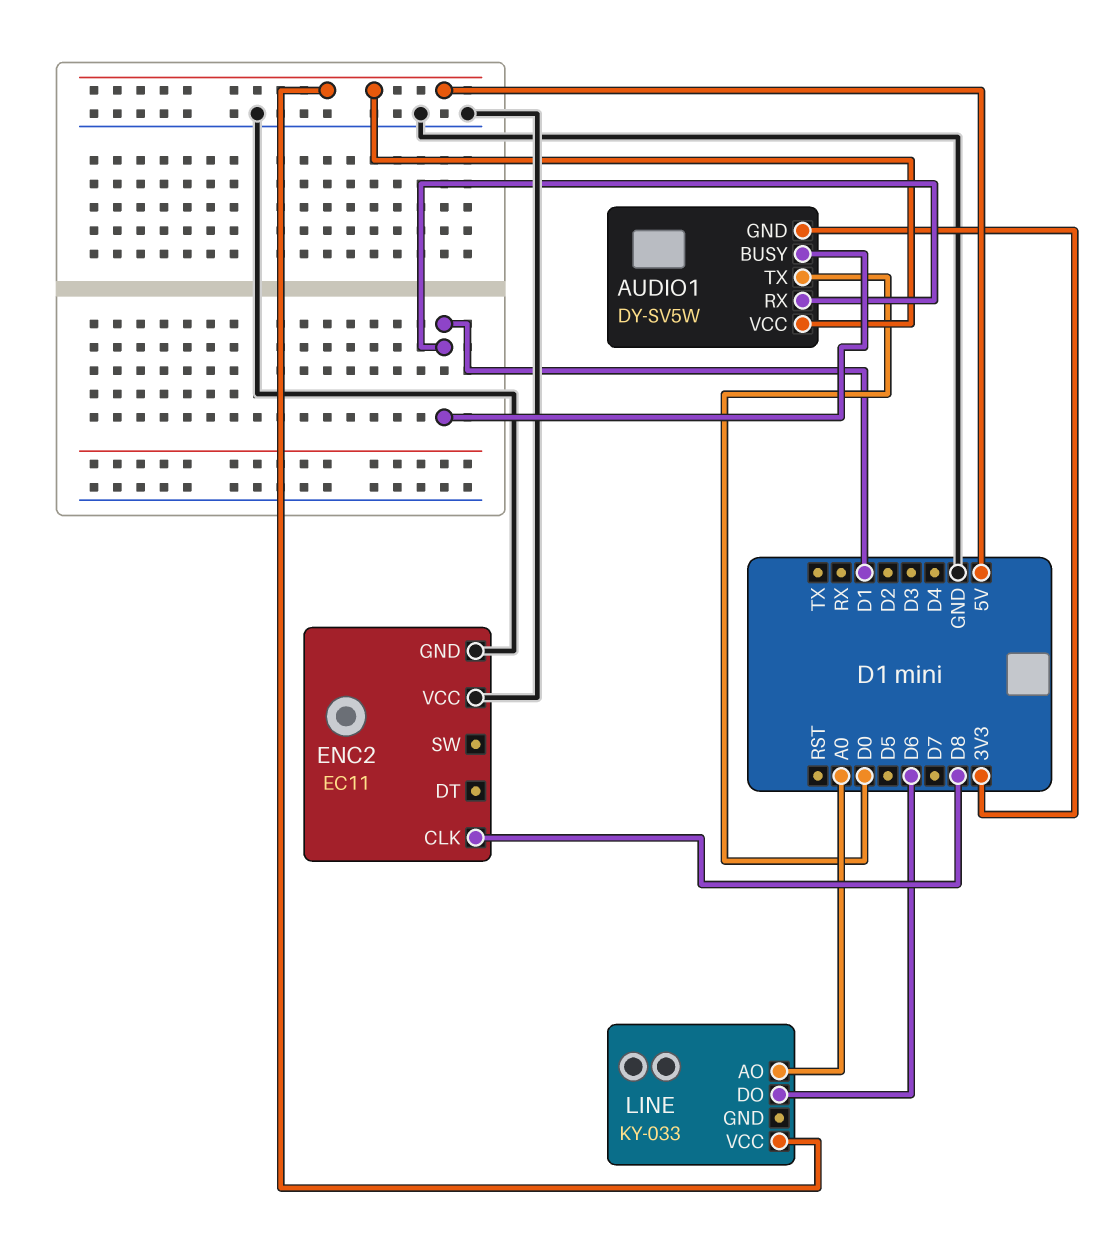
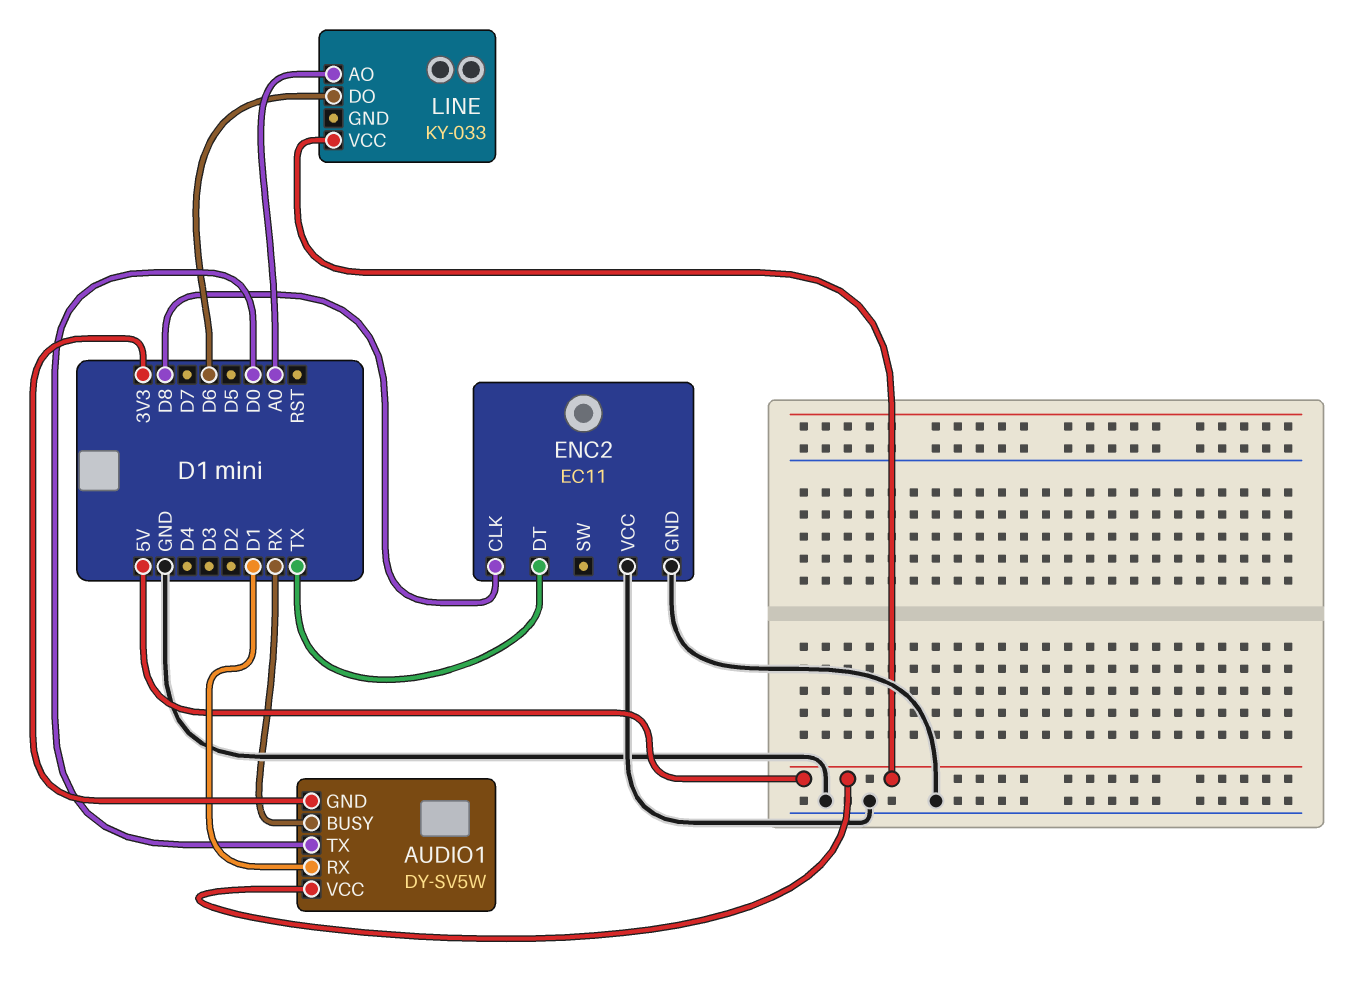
AUDIO1 pin BUSY: D1 -> RX
ENC2 pin DT: none -> TX

